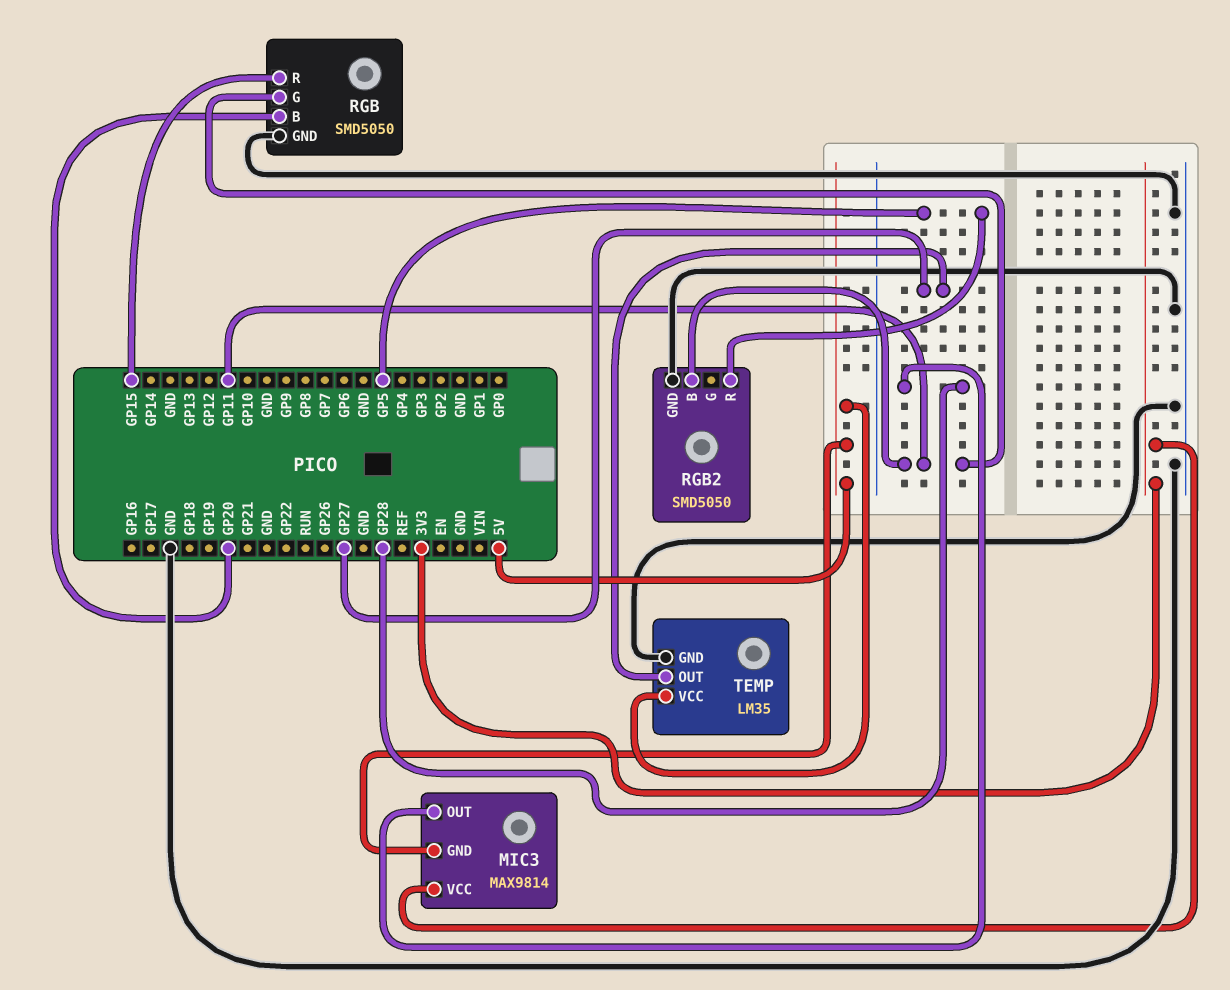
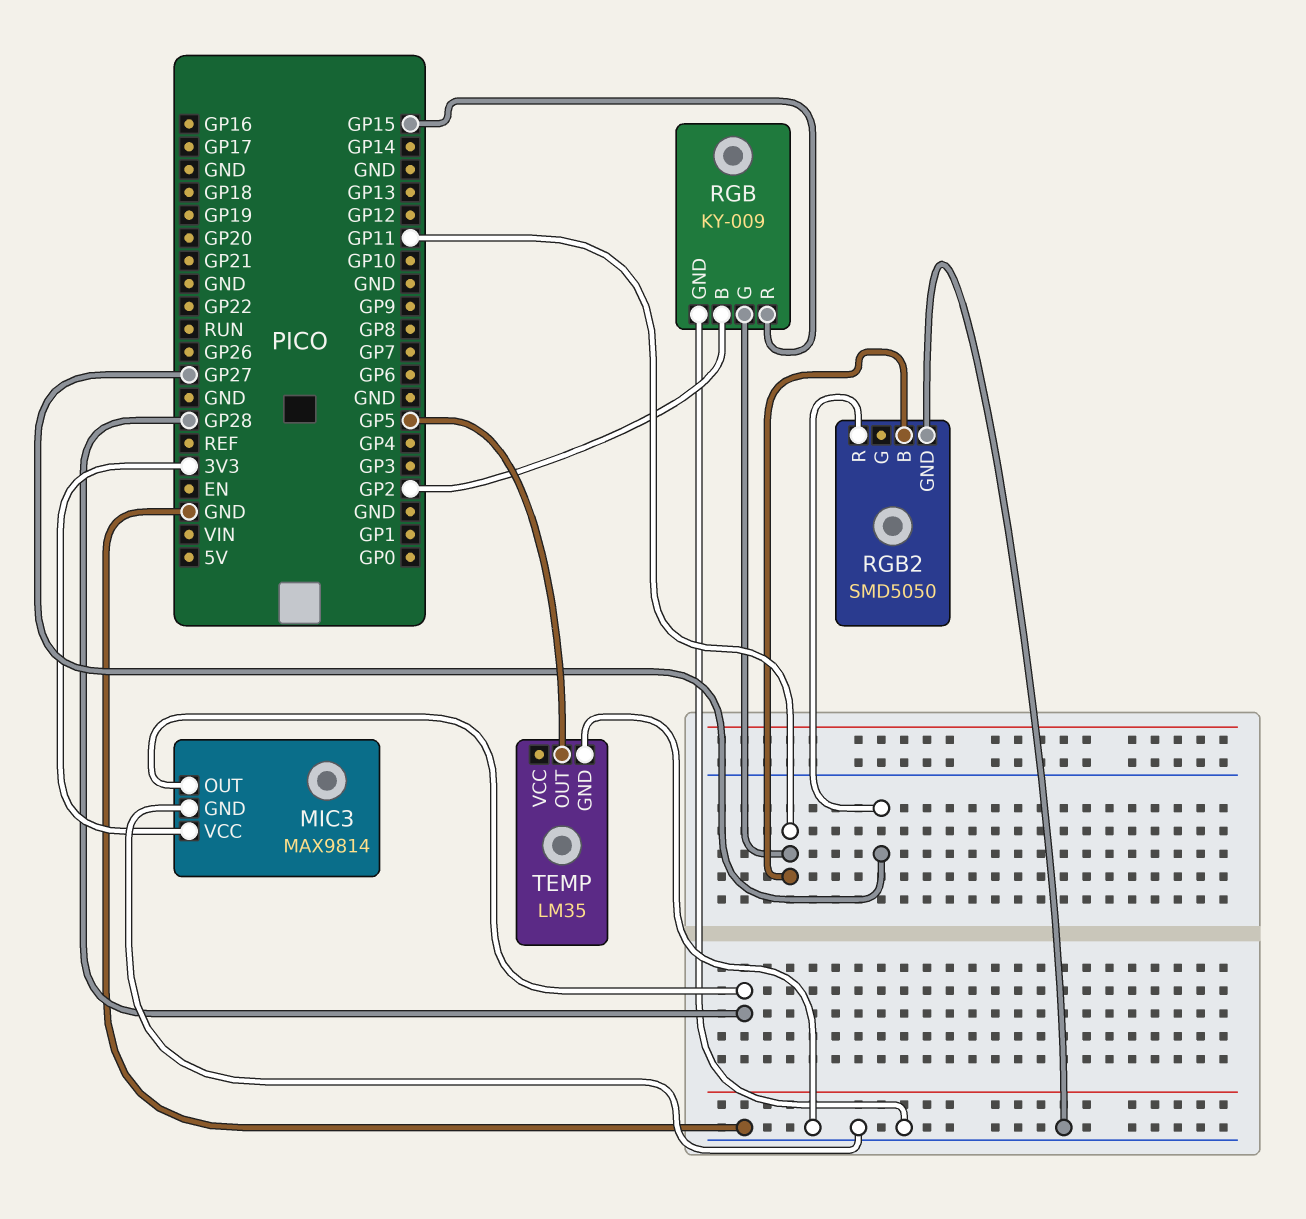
MIC3 pin GND: 5V -> GND
RGB: SMD5050 -> KY-009
RGB pin B: GP20 -> GP2
RGB2 pin R: GP5 -> GP27
TEMP pin OUT: GP27 -> GP5
TEMP pin VCC: 5V -> none

